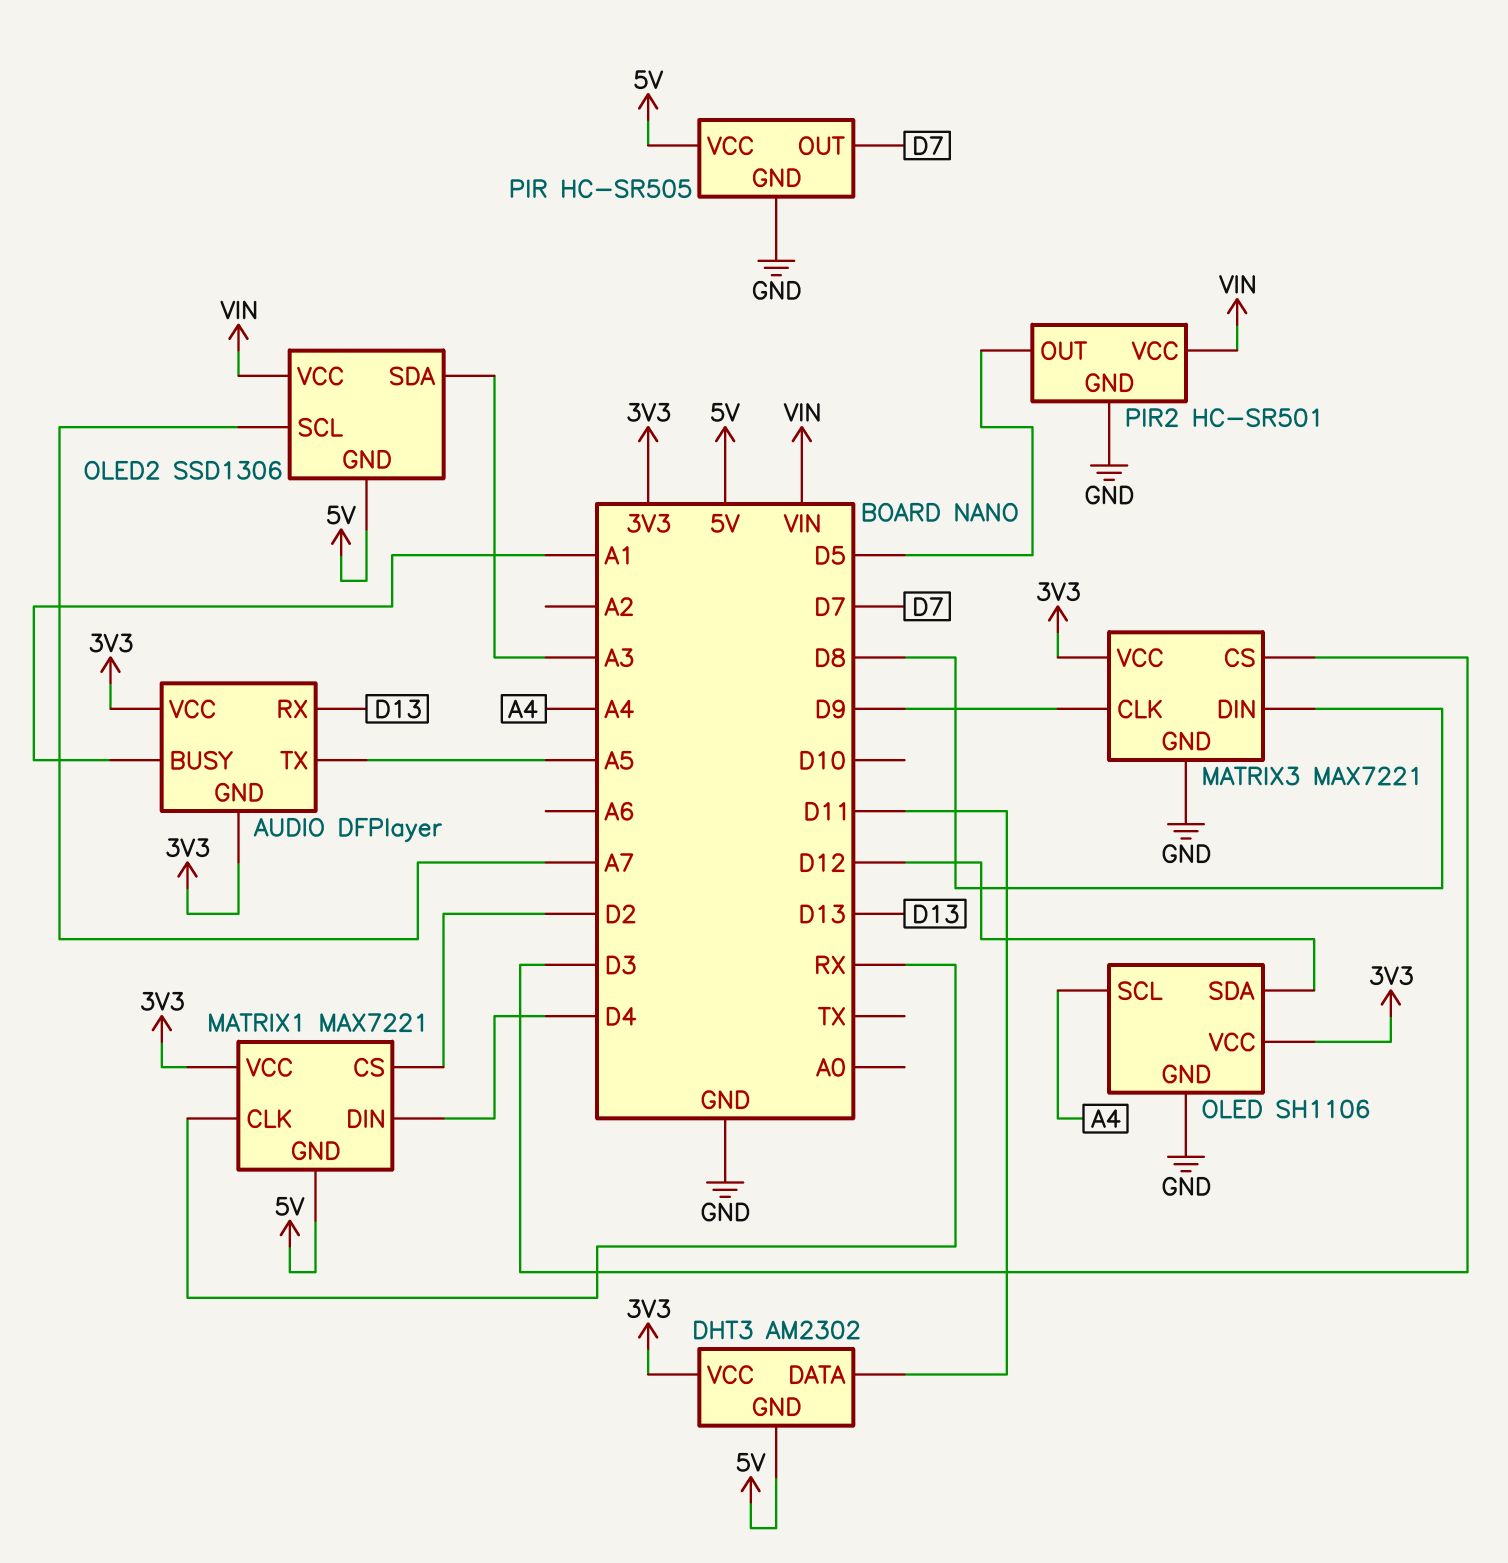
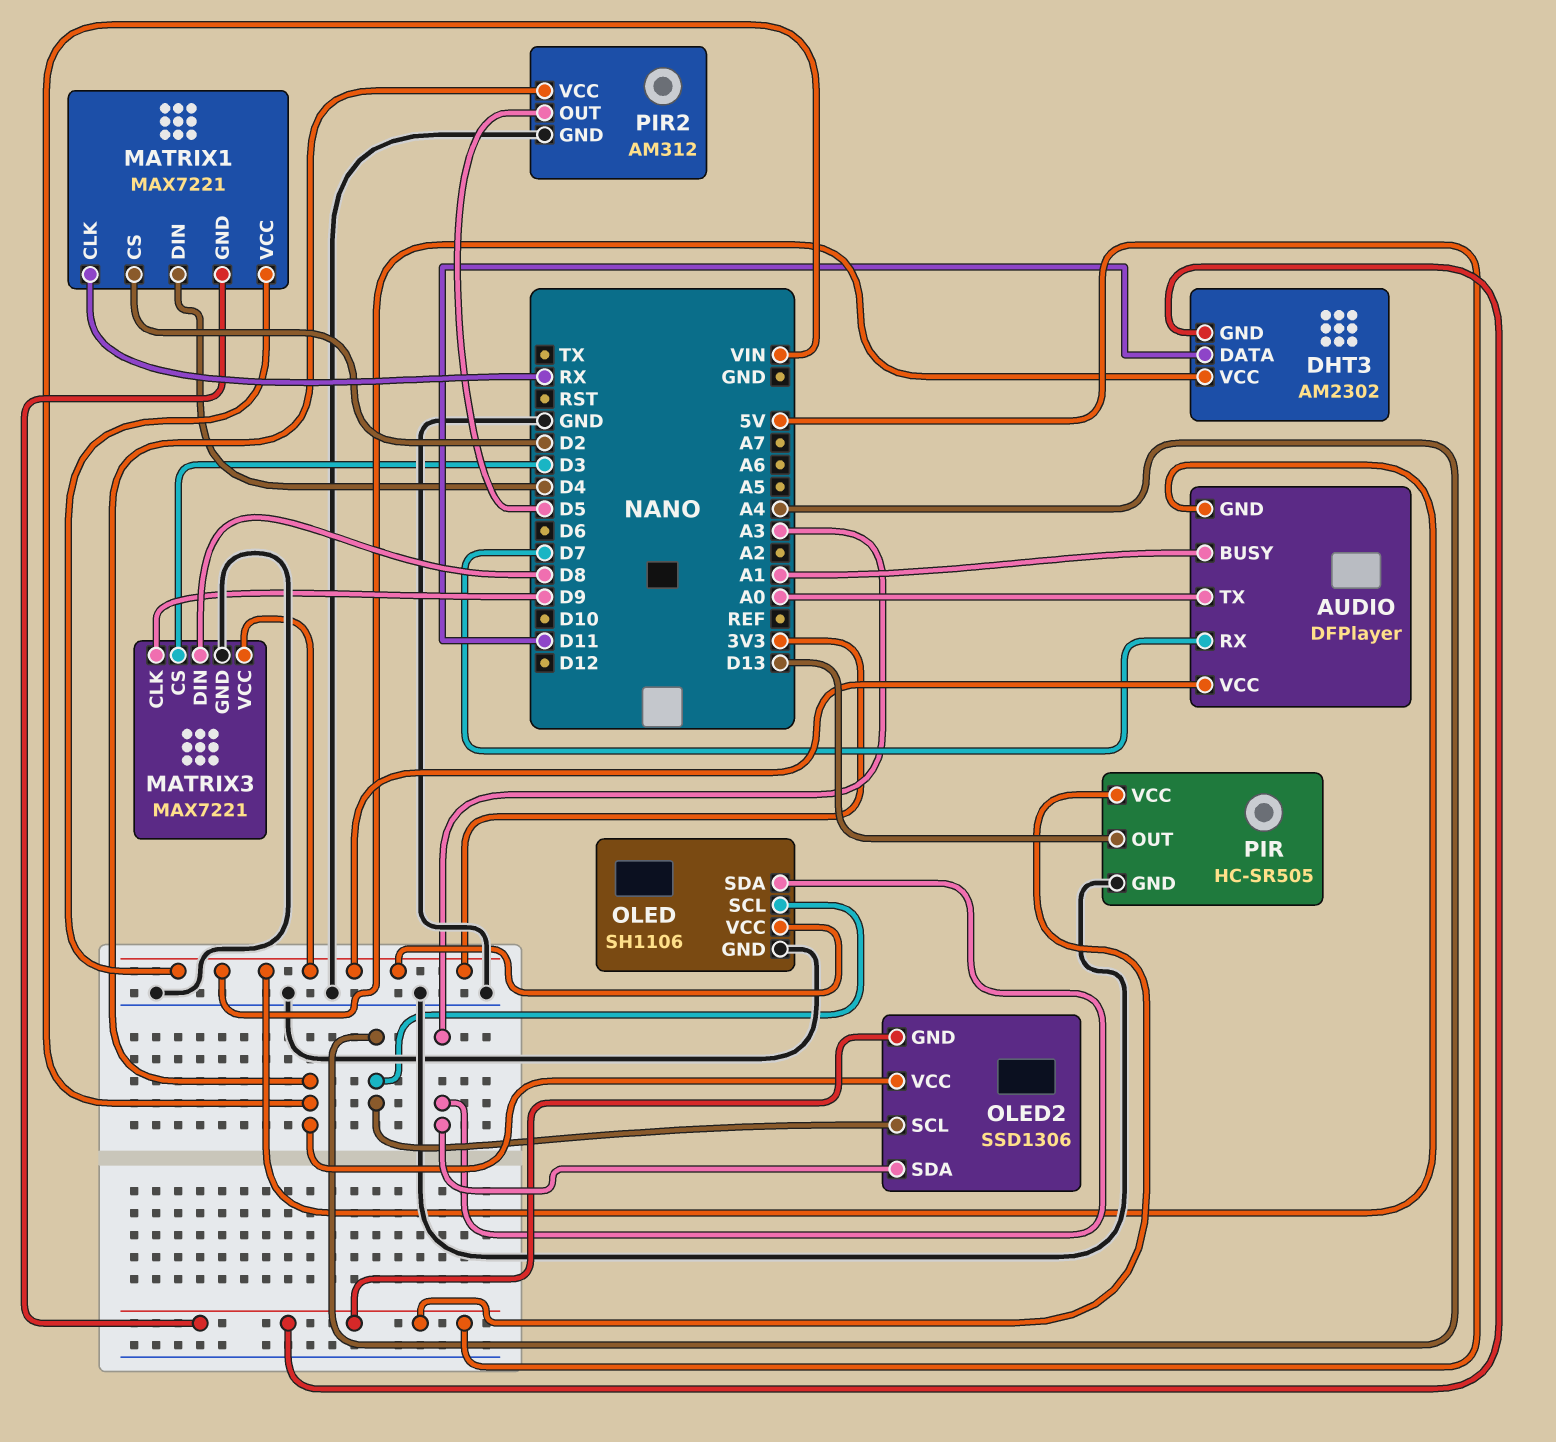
AUDIO pin RX: D13 -> D7
AUDIO pin TX: A5 -> A0
OLED pin SDA: D12 -> A3
OLED2 pin SCL: A7 -> A4
PIR pin OUT: D7 -> D13
PIR2: HC-SR501 -> AM312

